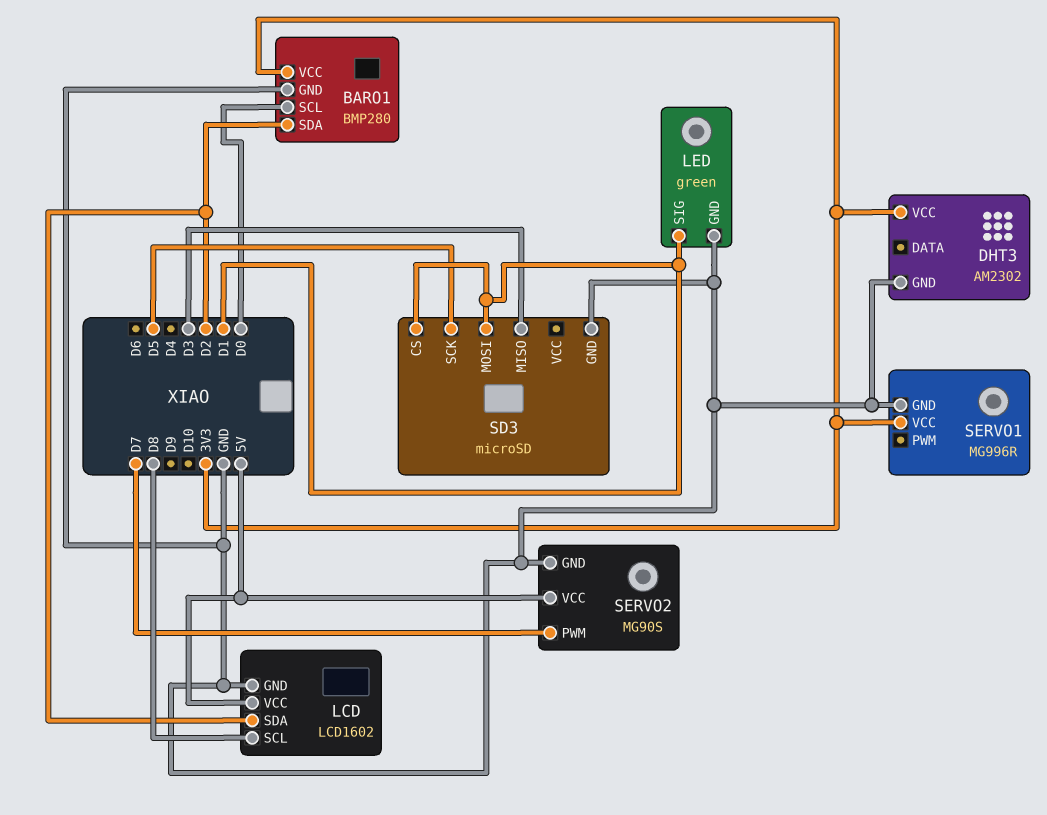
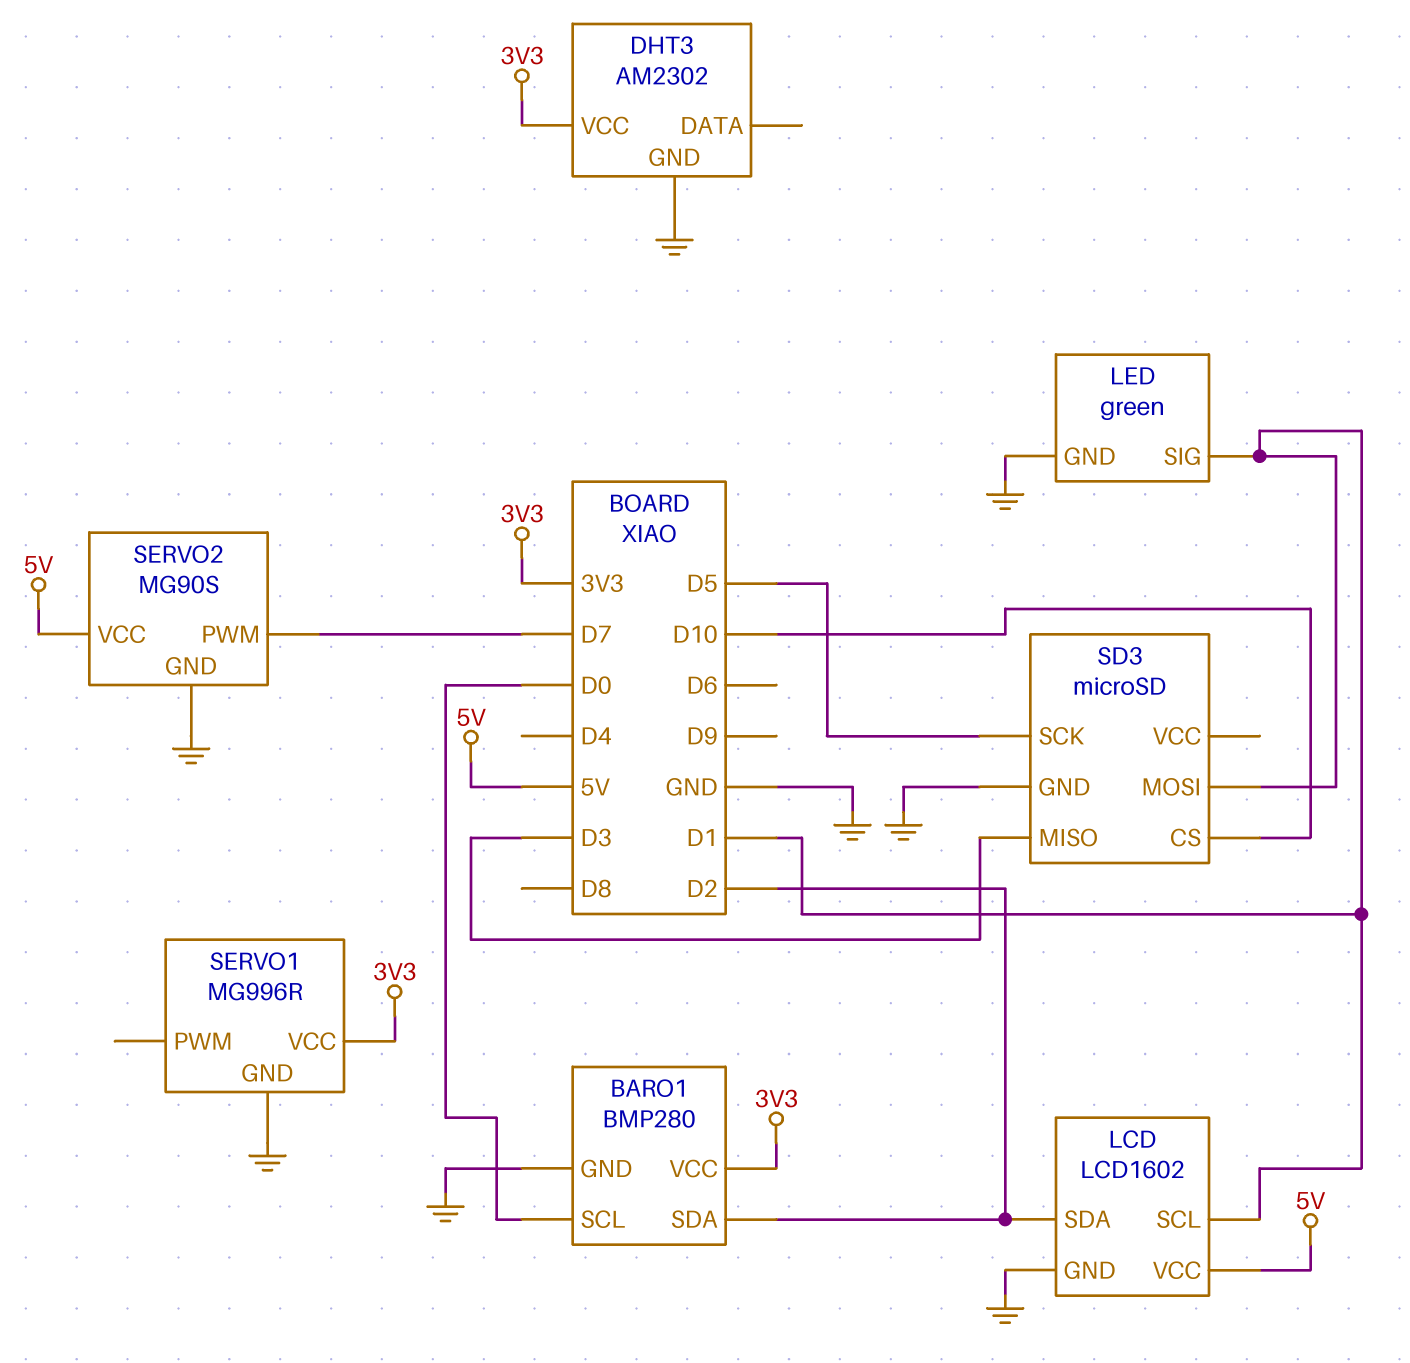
LCD pin SCL: D8 -> D1
SD3 pin CS: D1 -> D10

